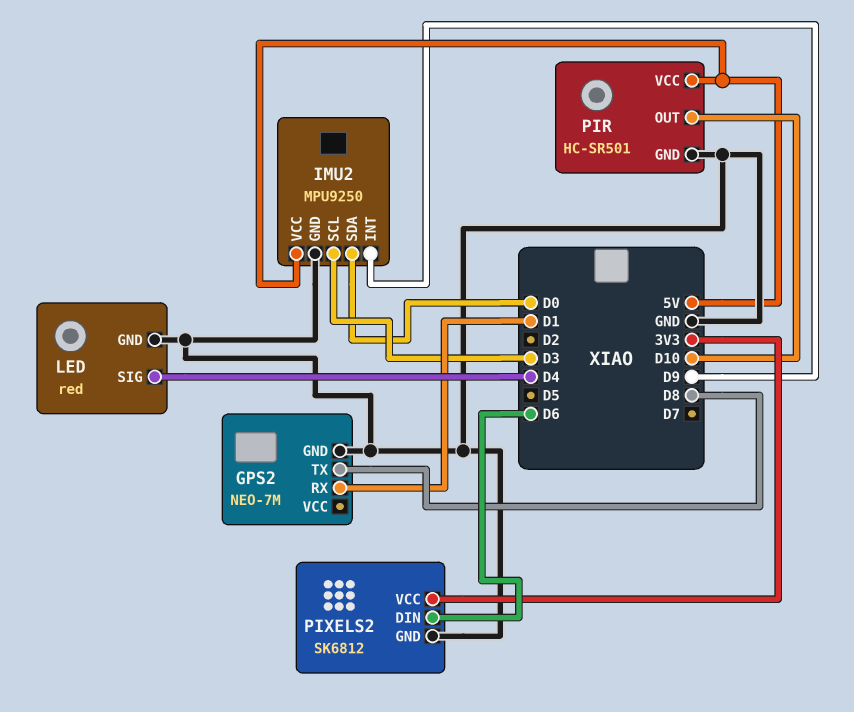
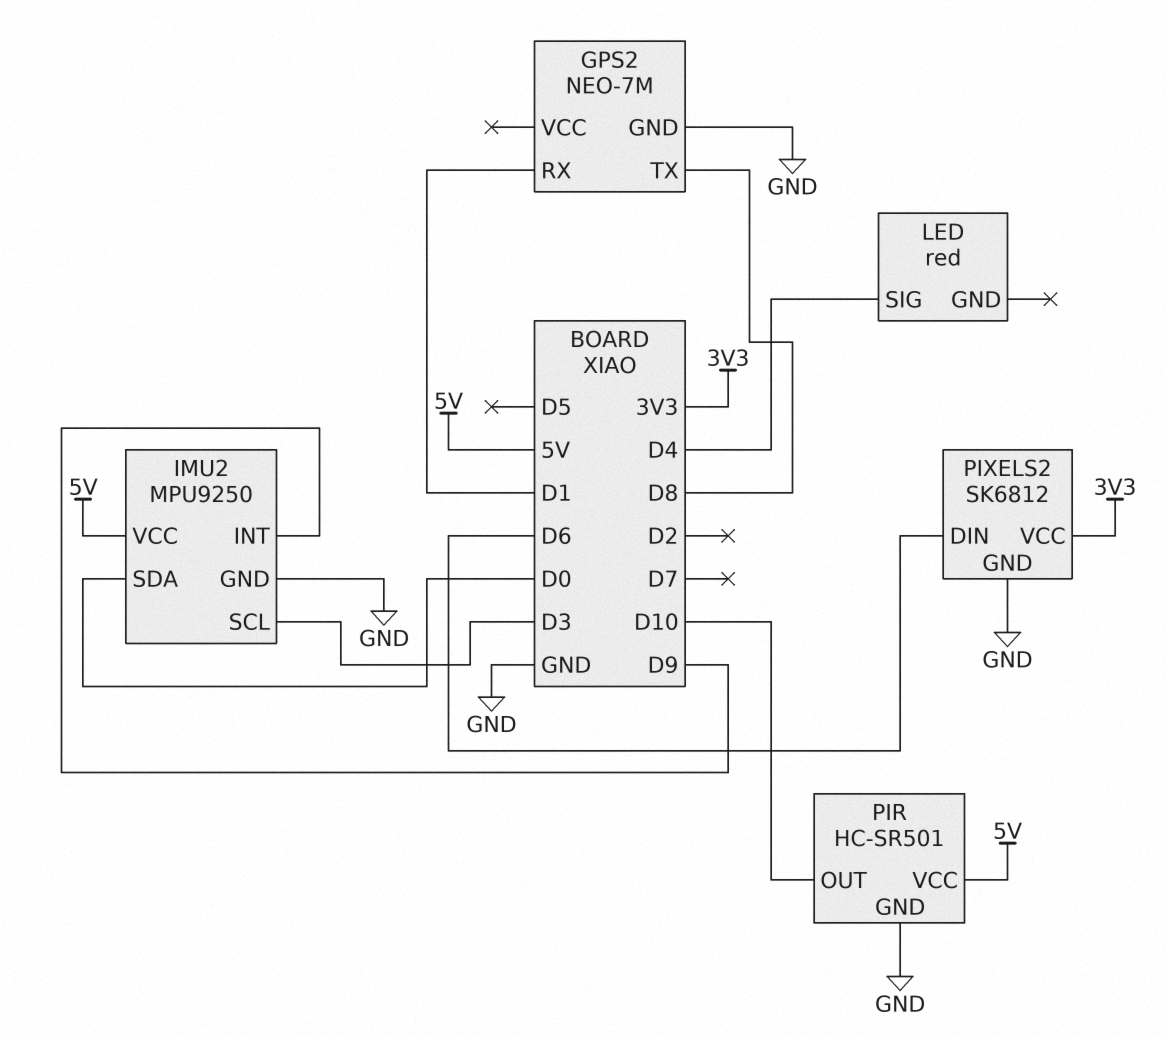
LED pin GND: GND -> none

